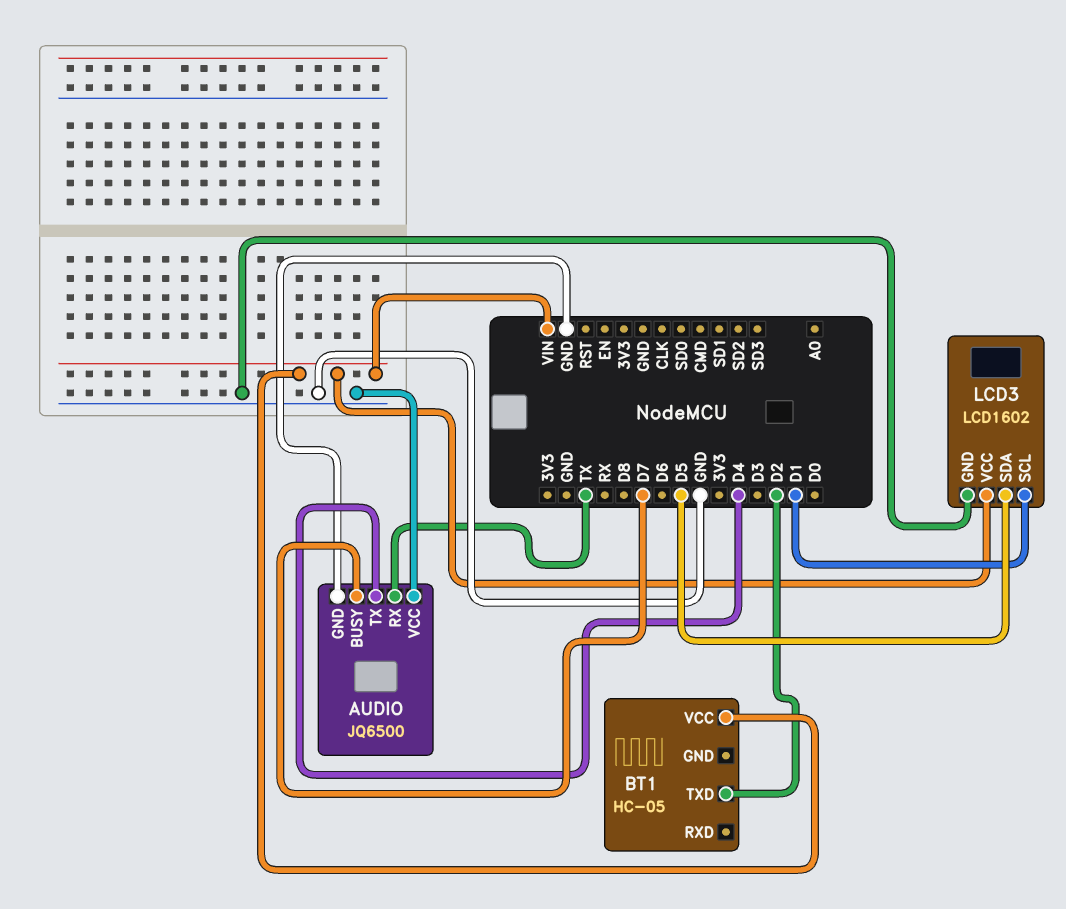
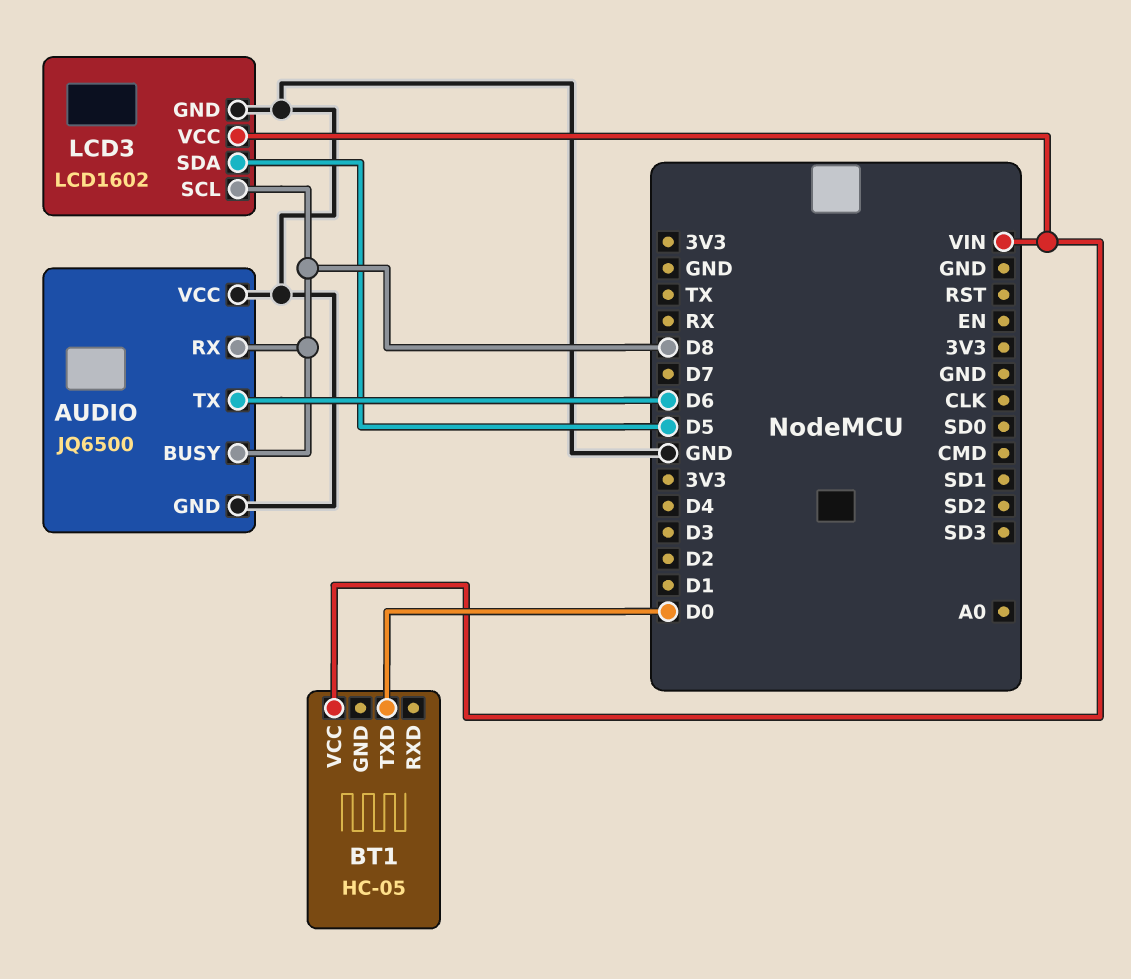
AUDIO pin BUSY: D7 -> D8
AUDIO pin RX: TX -> D8
AUDIO pin TX: D4 -> D6
BT1 pin TXD: D2 -> D0
LCD3 pin SCL: D1 -> D8

